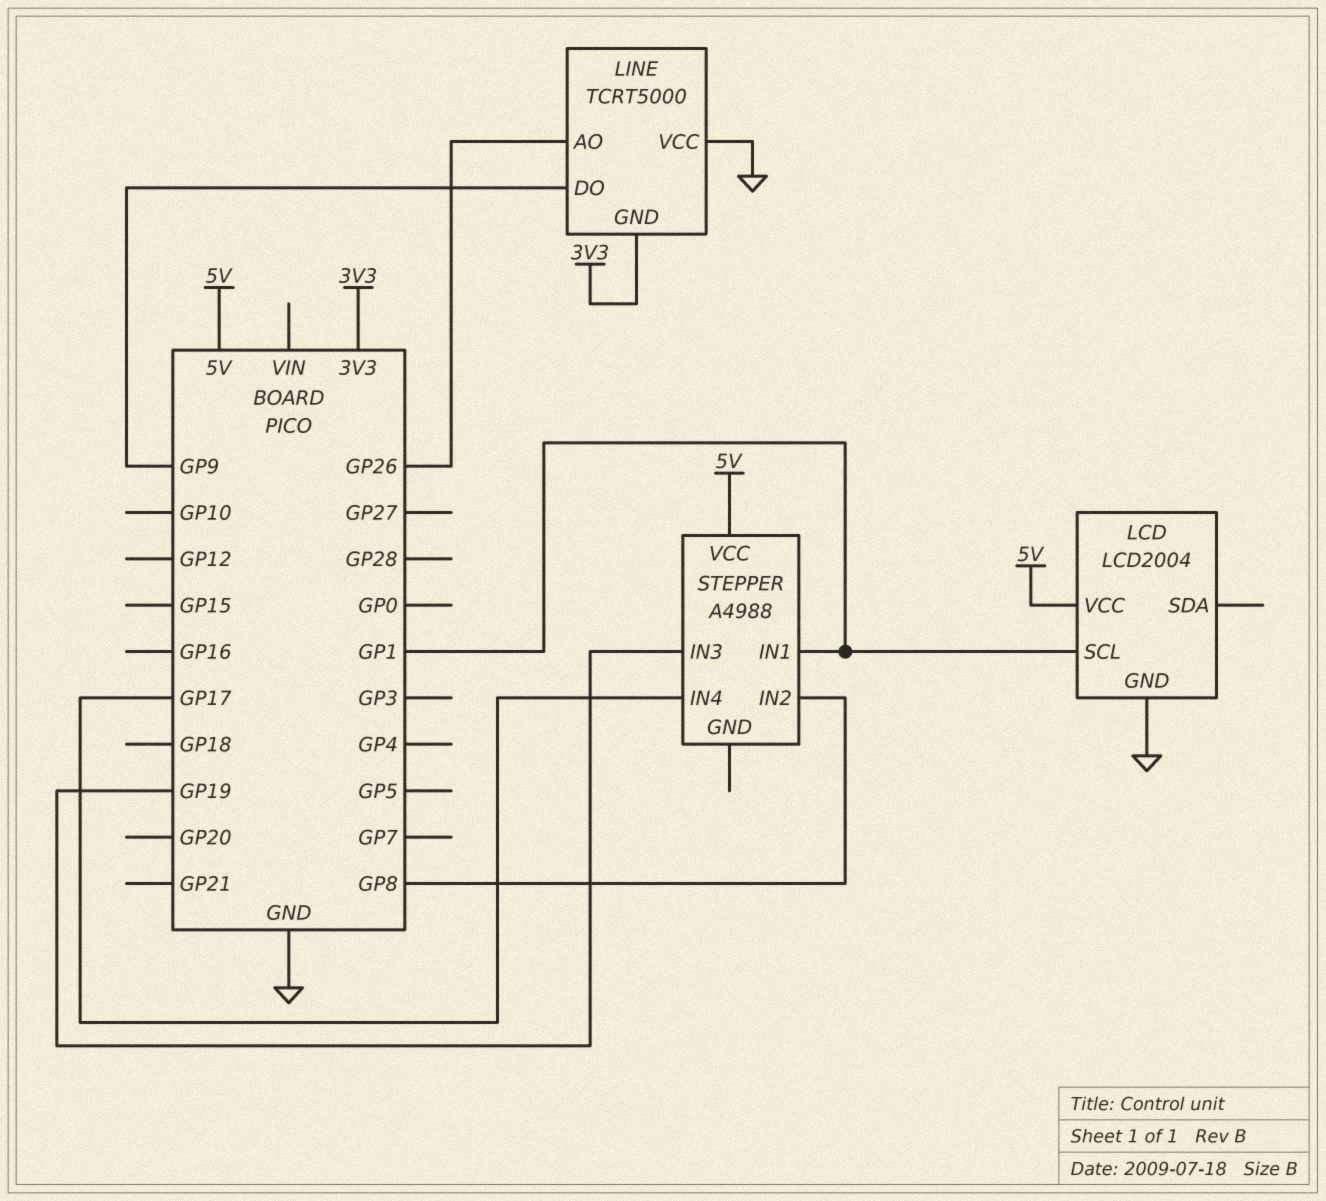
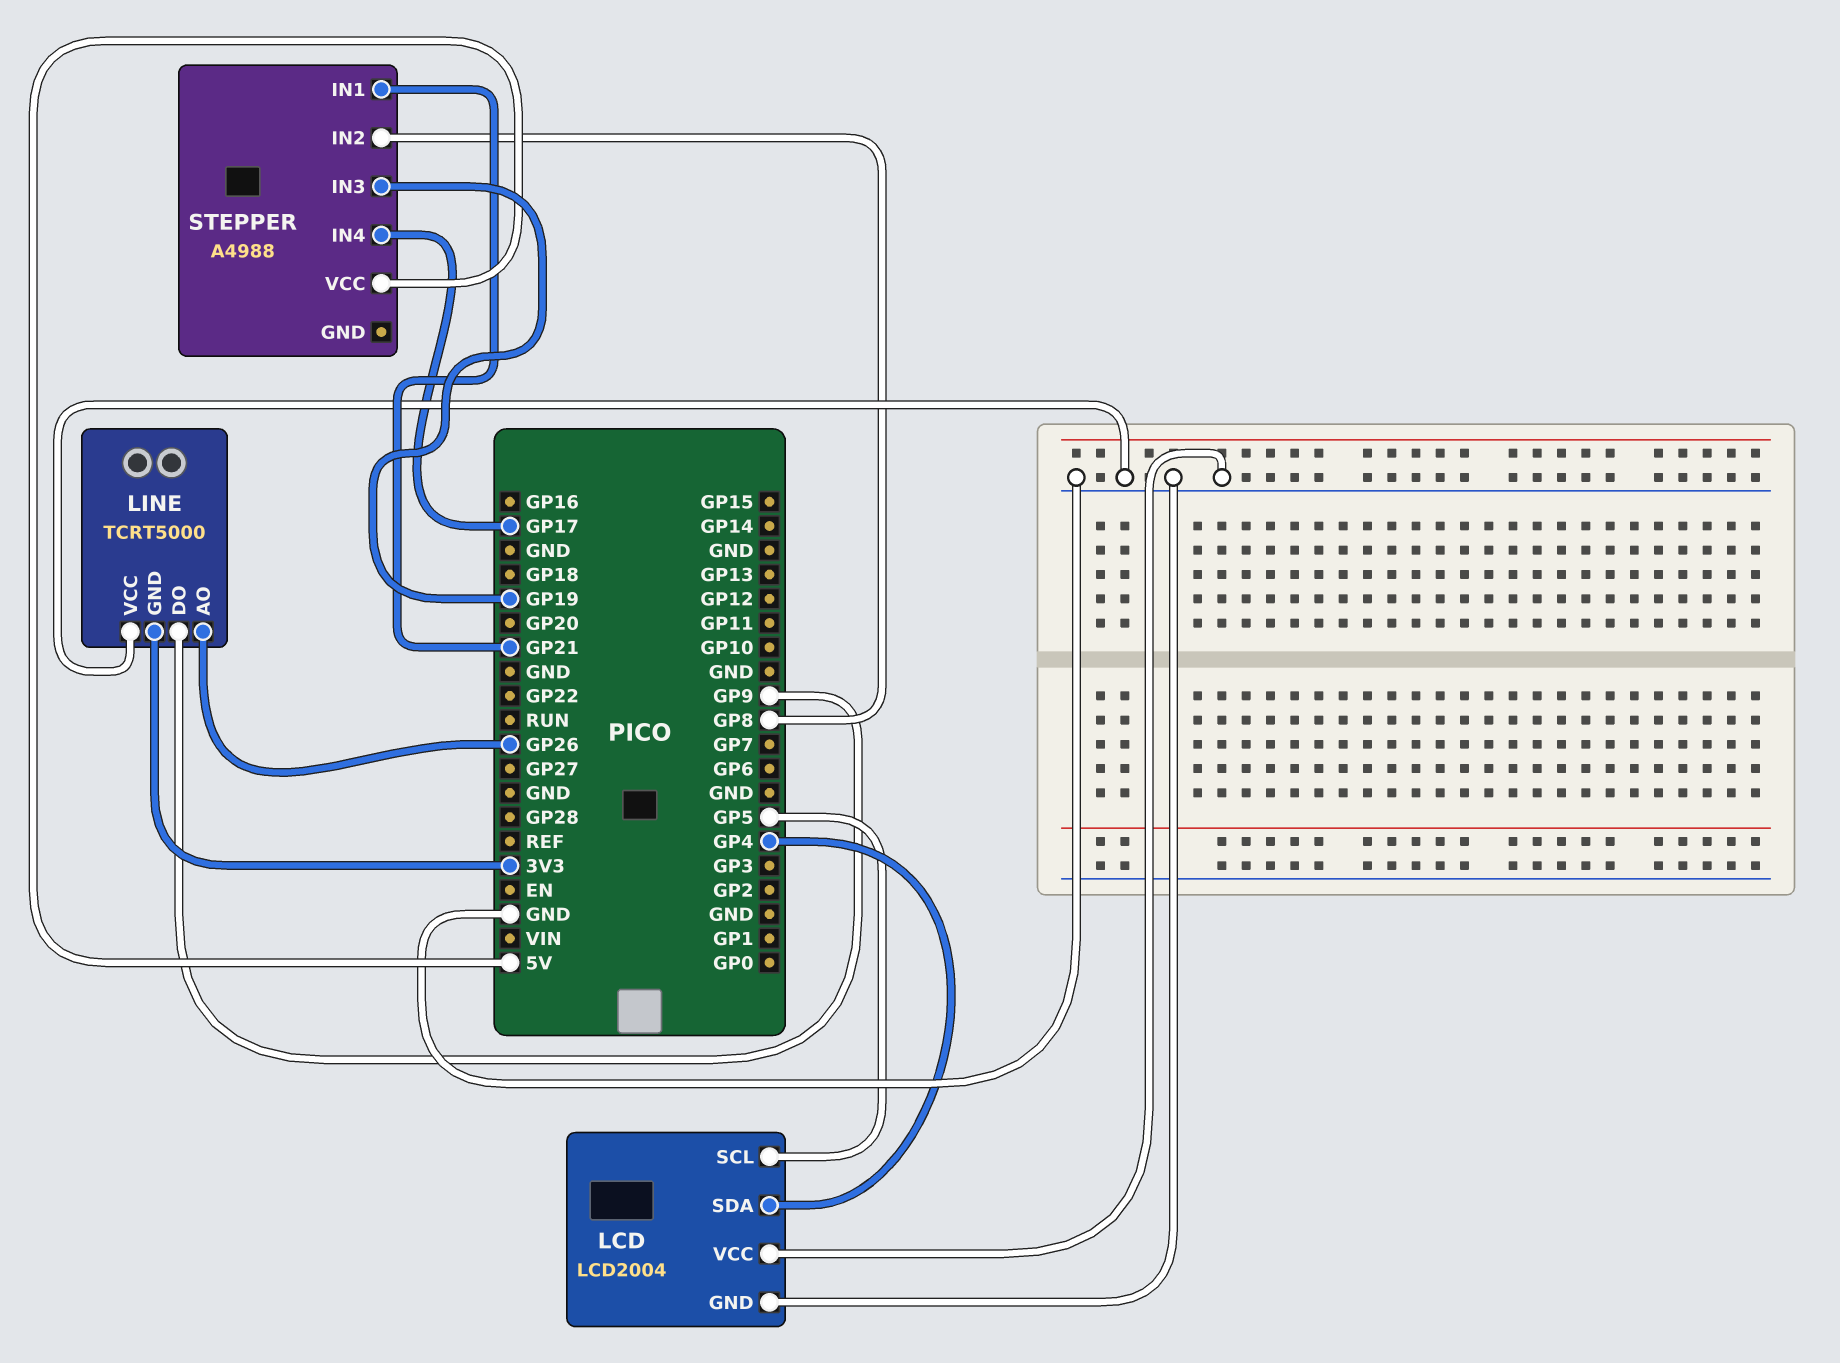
LCD pin SCL: GP1 -> GP5
LCD pin SDA: none -> GP4
LCD pin VCC: 5V -> GND
STEPPER pin IN1: GP1 -> GP21

